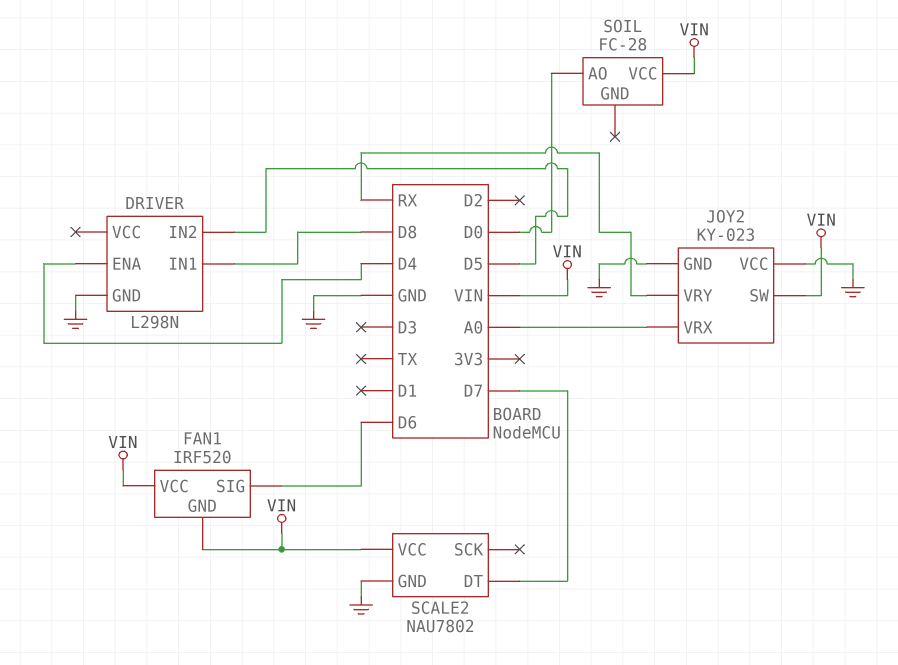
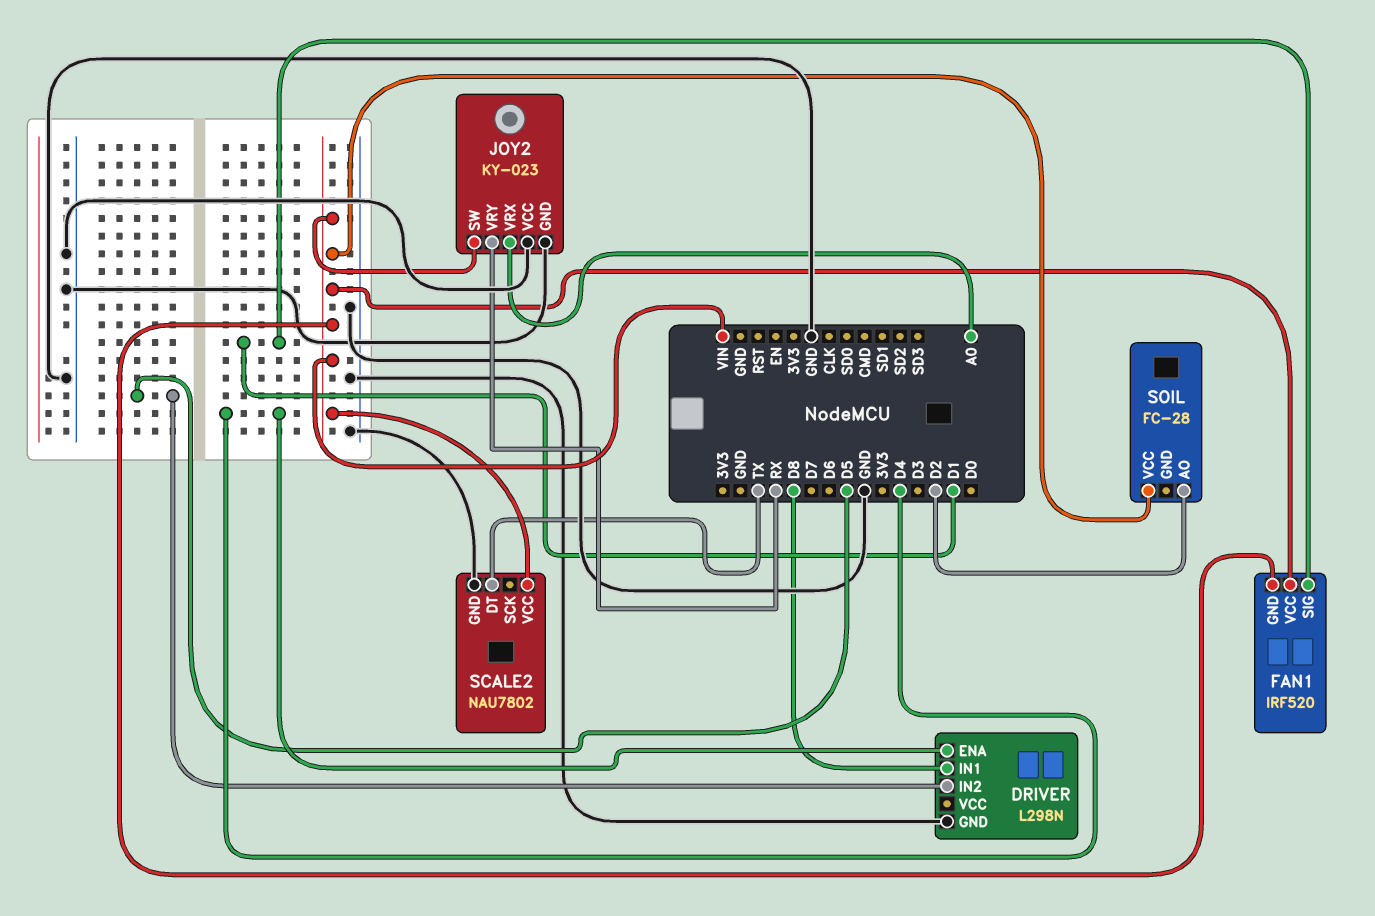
FAN1 pin SIG: D6 -> D1
SCALE2 pin DT: D7 -> TX
SOIL pin AO: D0 -> D2

